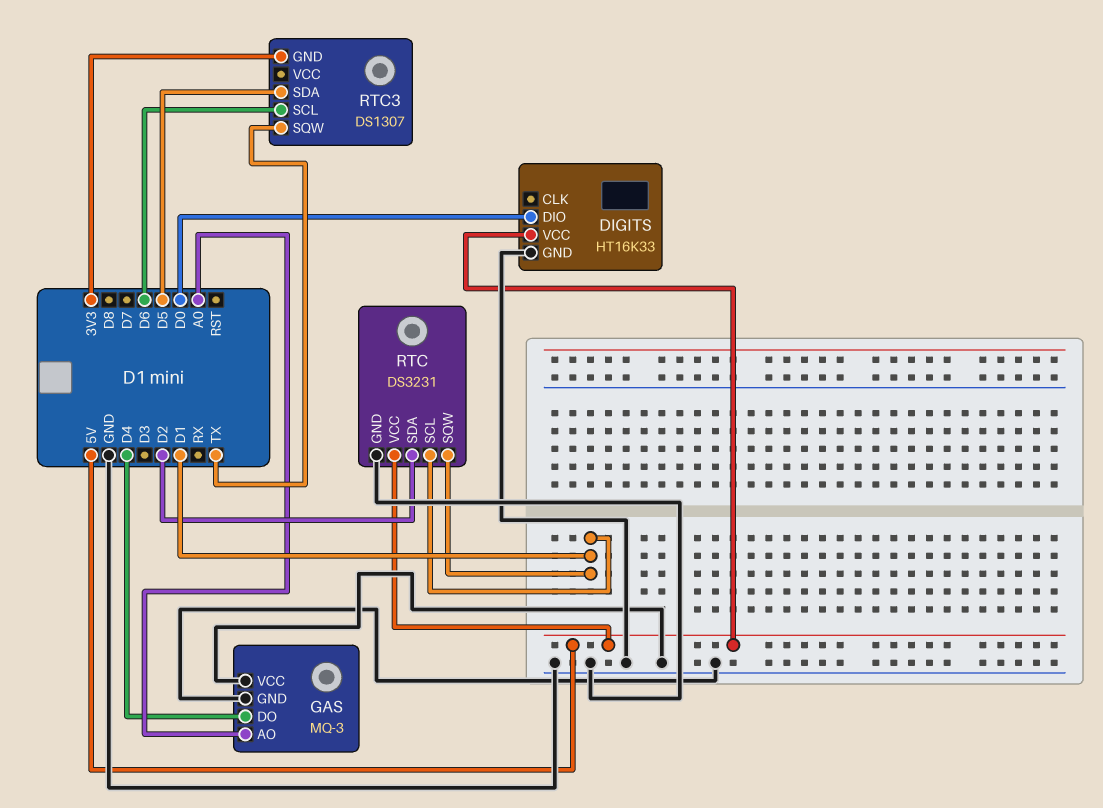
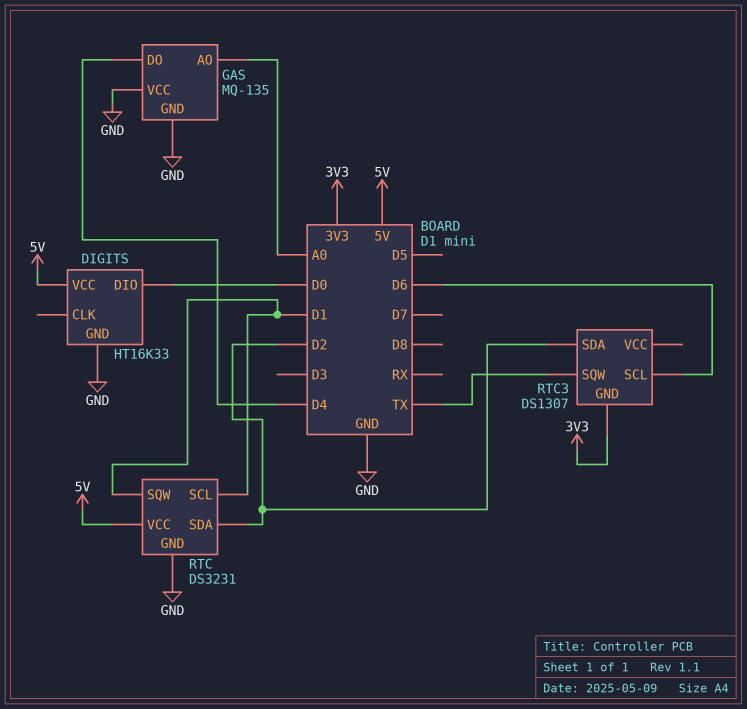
GAS: MQ-3 -> MQ-135
RTC3 pin SDA: D5 -> D2

